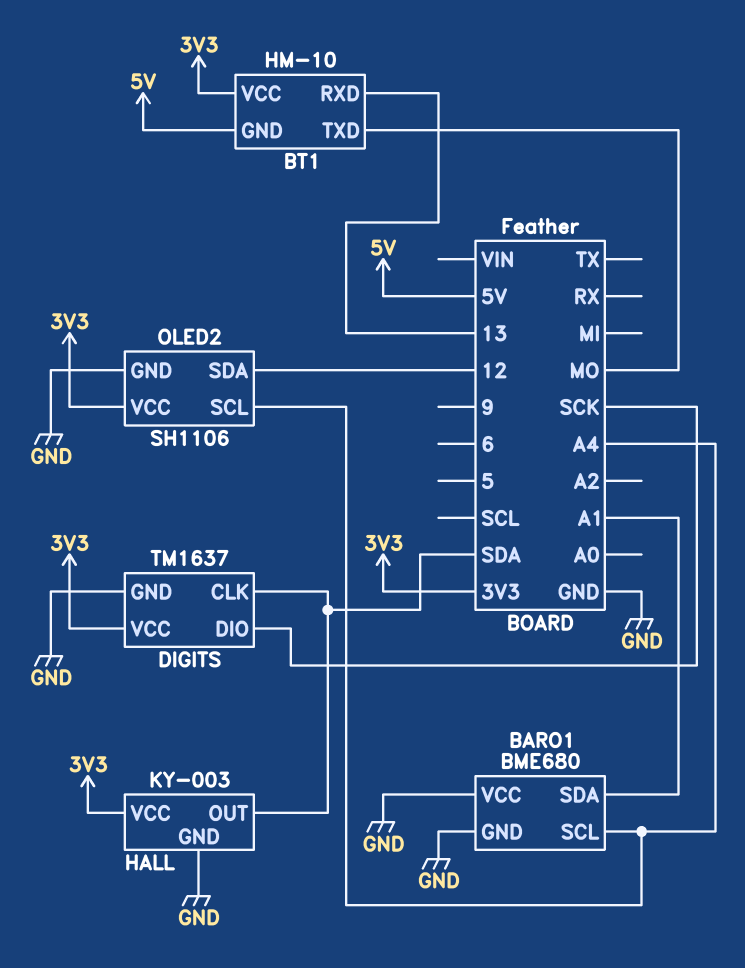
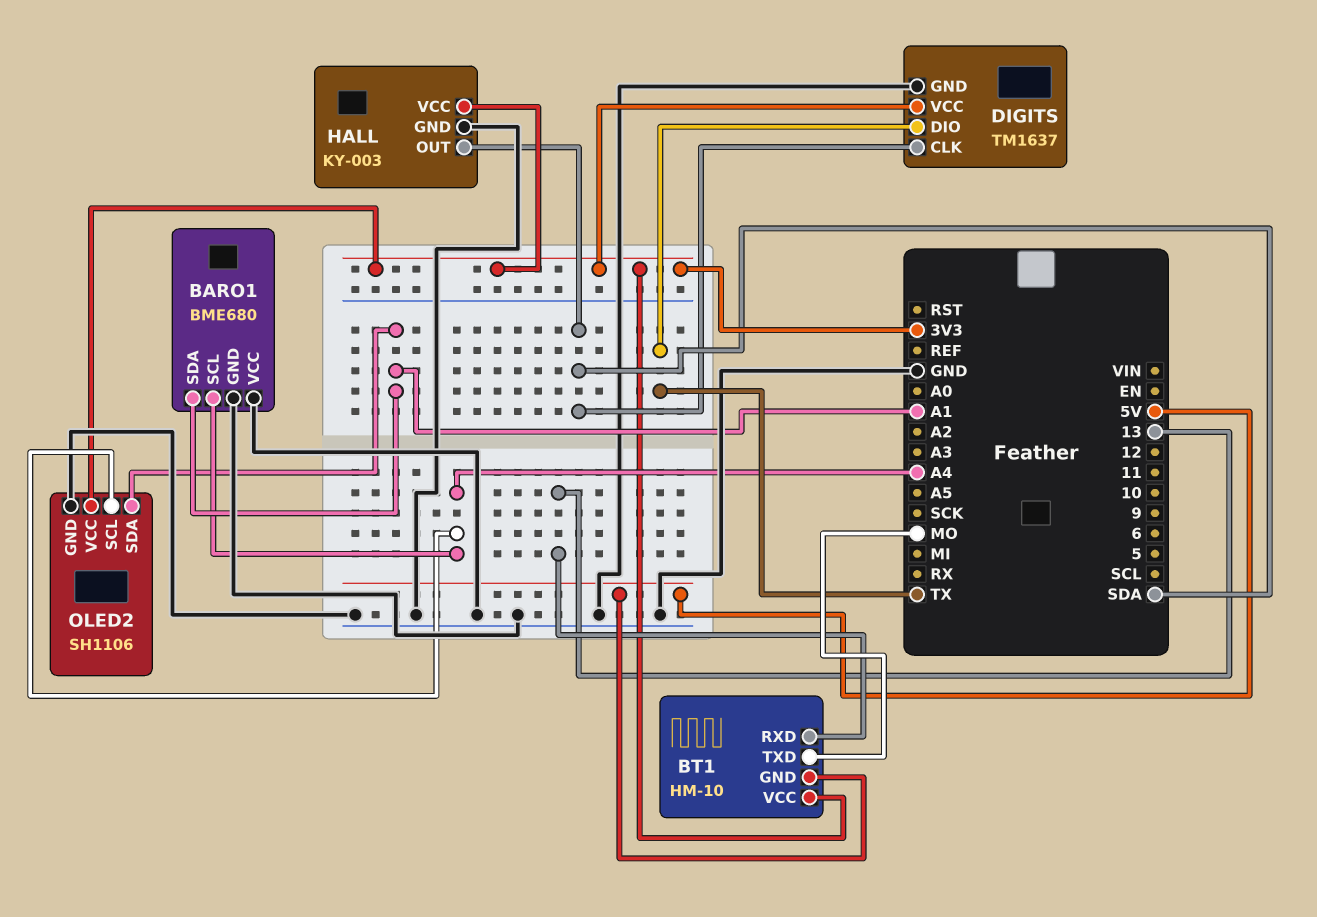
DIGITS pin DIO: SCK -> TX
OLED2 pin SDA: 12 -> A1

